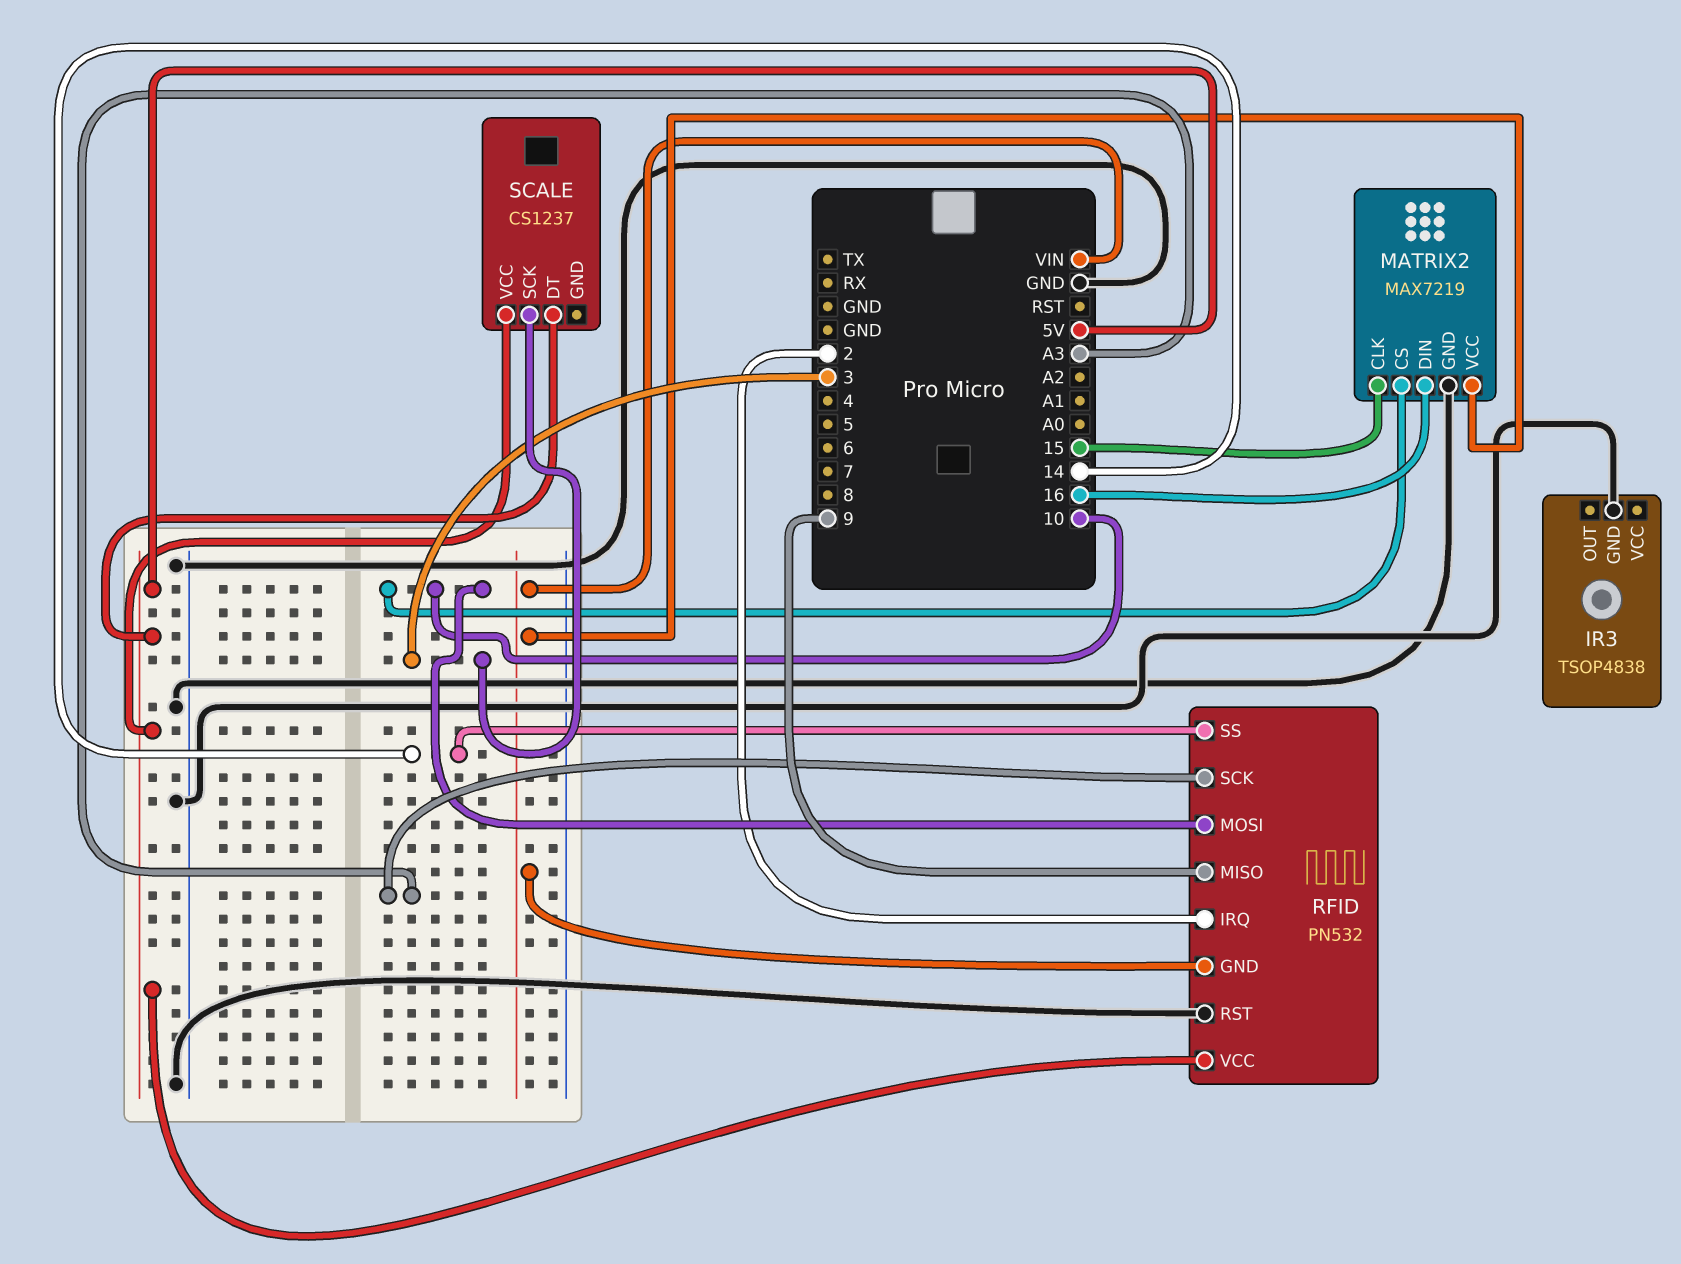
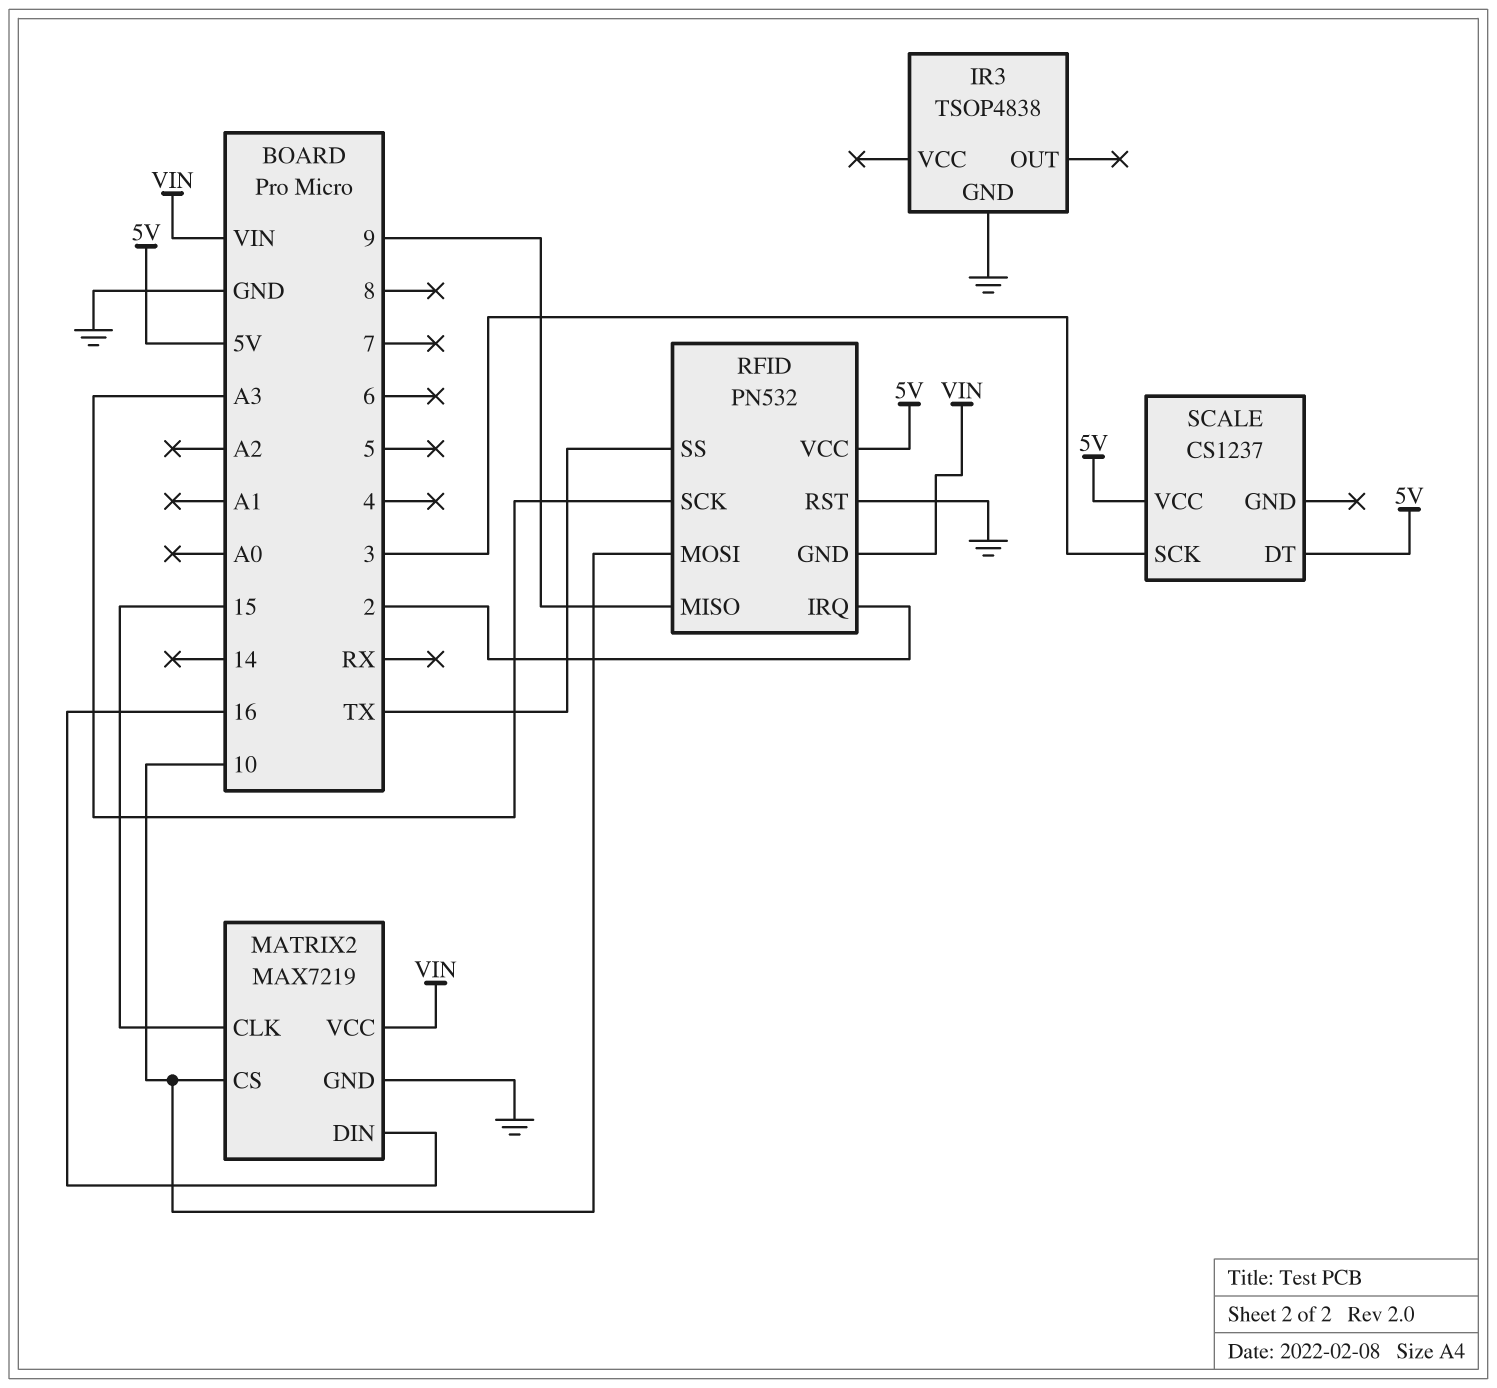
RFID pin SS: 14 -> TX

